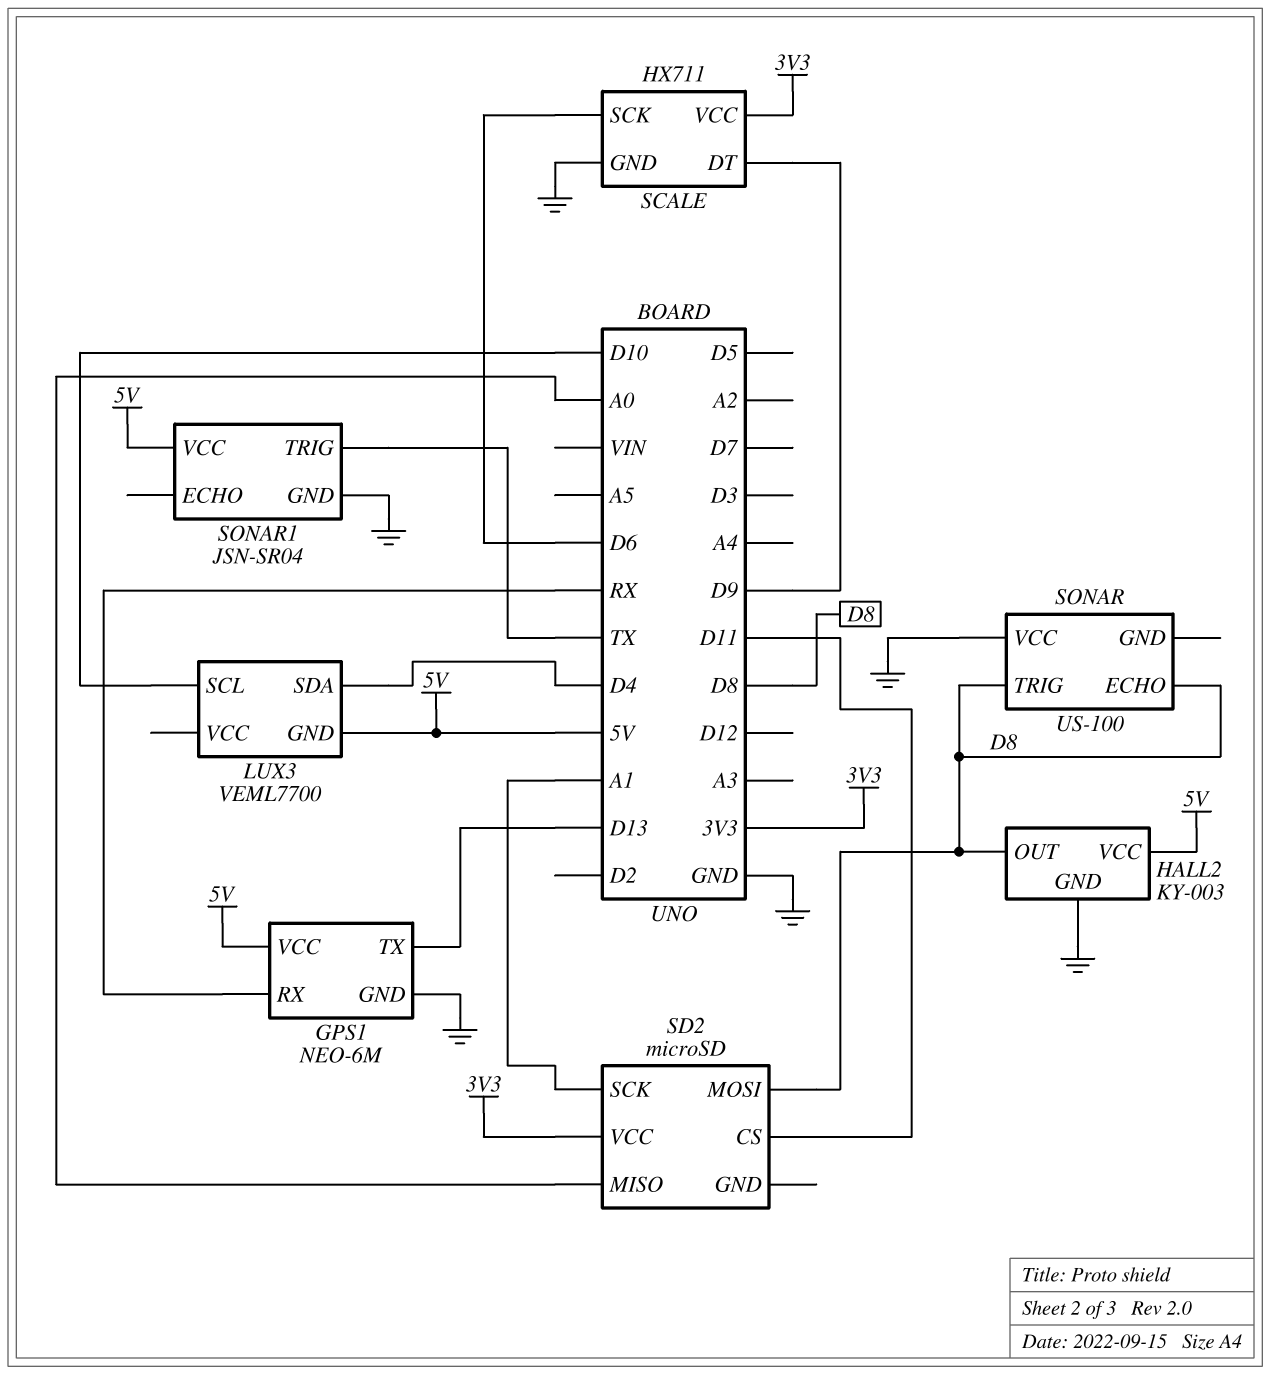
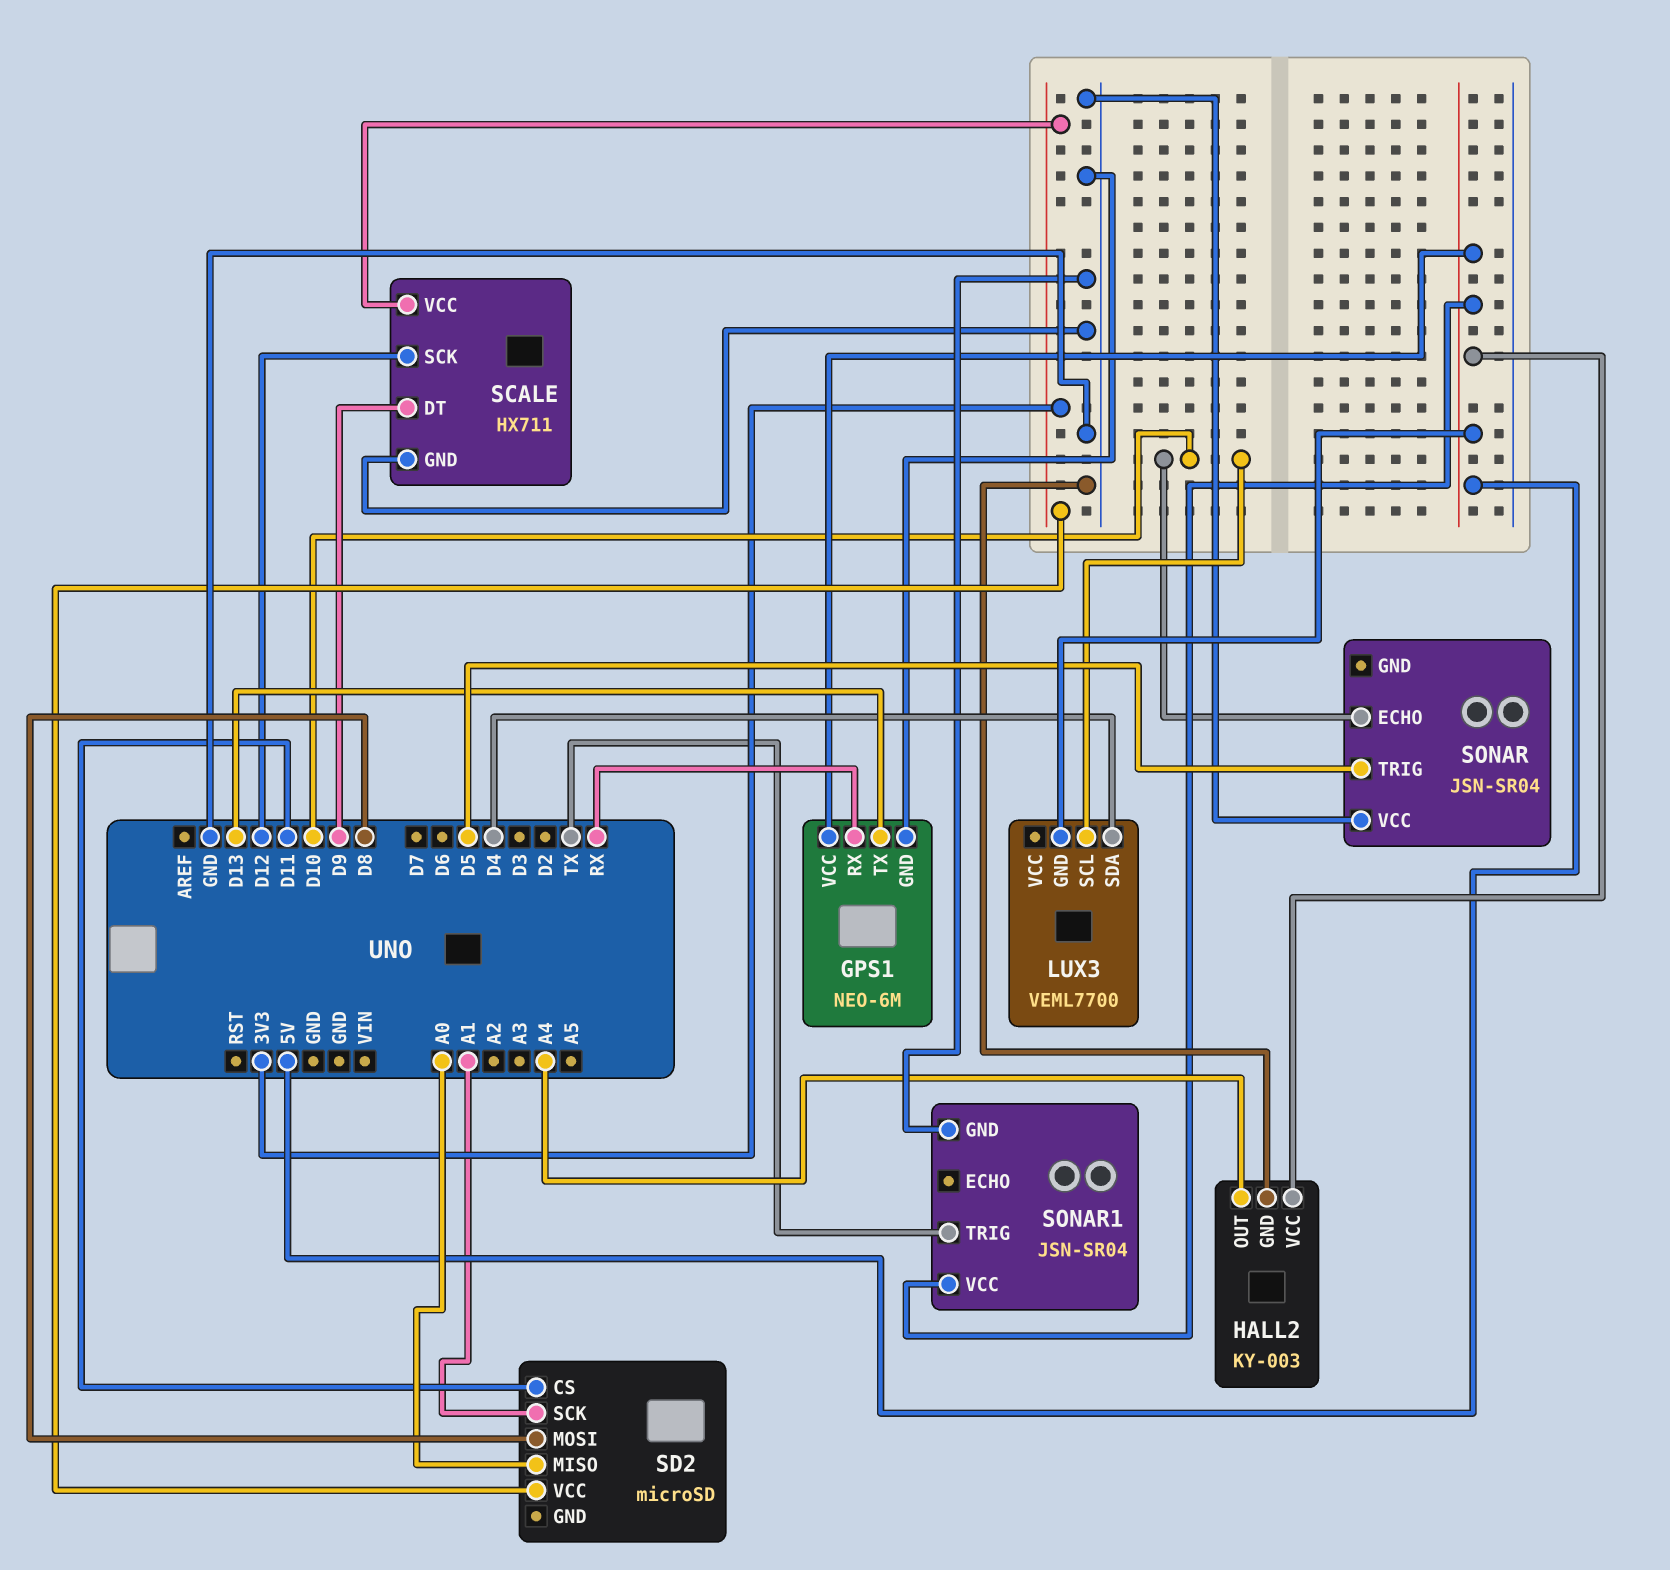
HALL2 pin OUT: D8 -> A4
SCALE pin SCK: D6 -> D12
SONAR: US-100 -> JSN-SR04
SONAR pin ECHO: D8 -> D10
SONAR pin TRIG: D8 -> D5

